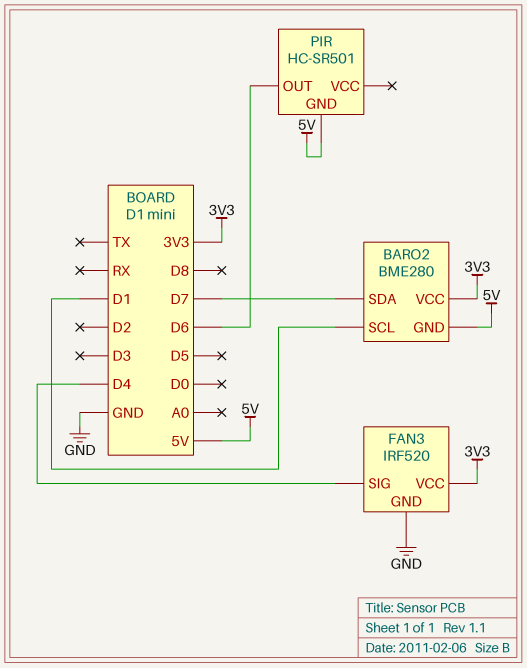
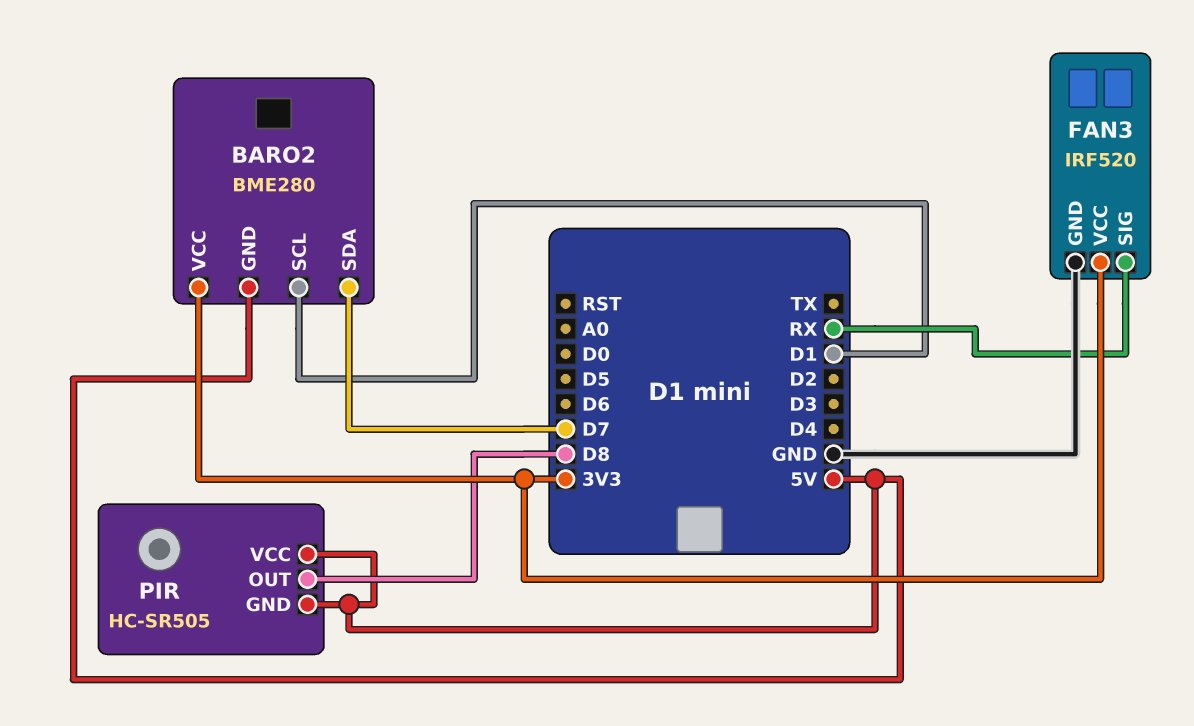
FAN3 pin SIG: D4 -> RX
PIR: HC-SR501 -> HC-SR505
PIR pin OUT: D6 -> D8
PIR pin VCC: none -> 5V

